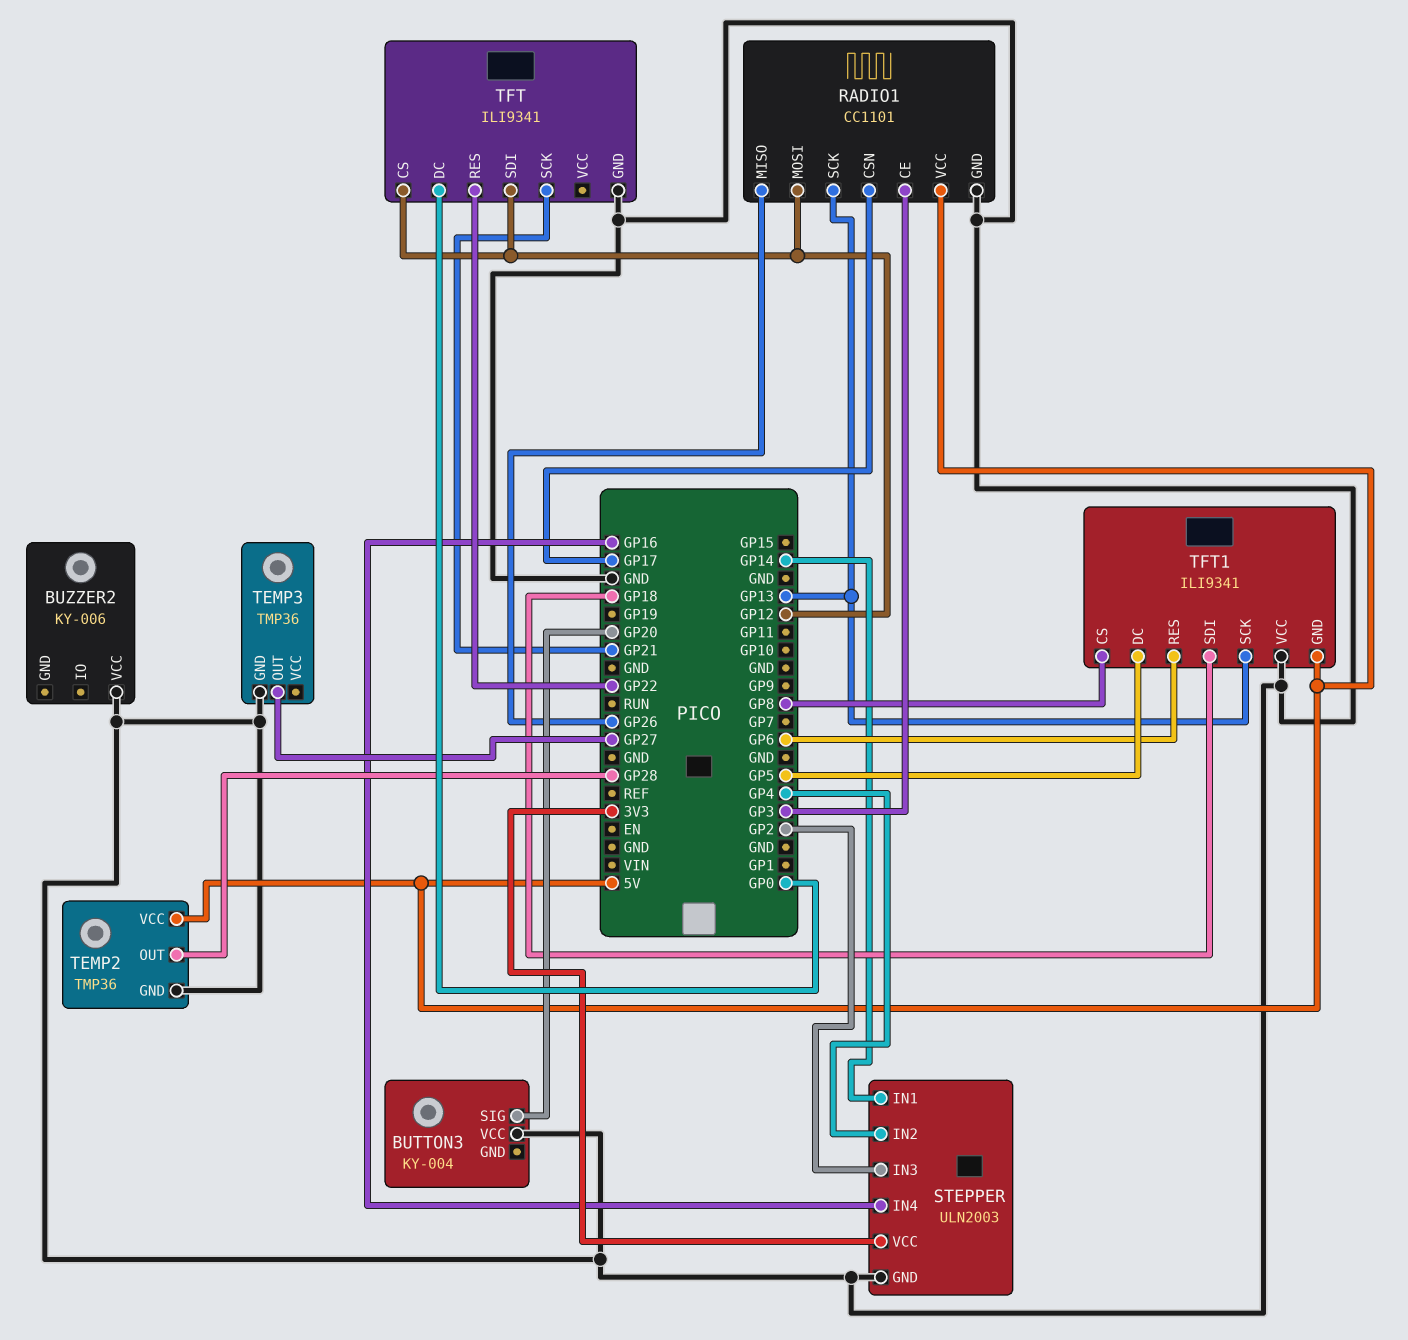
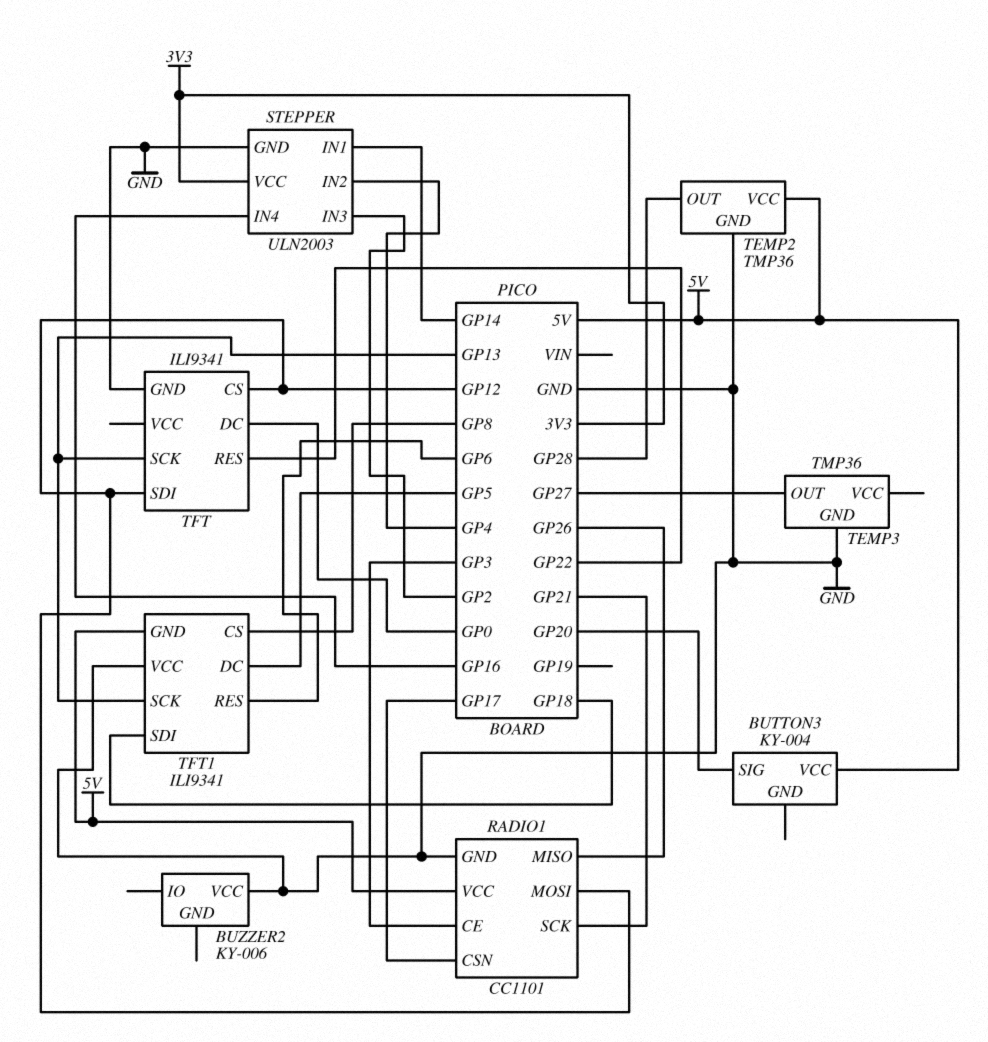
BUTTON3 pin VCC: GND -> 5V
RADIO1 pin SCK: GP13 -> GP21
TFT pin SCK: GP21 -> GP13

